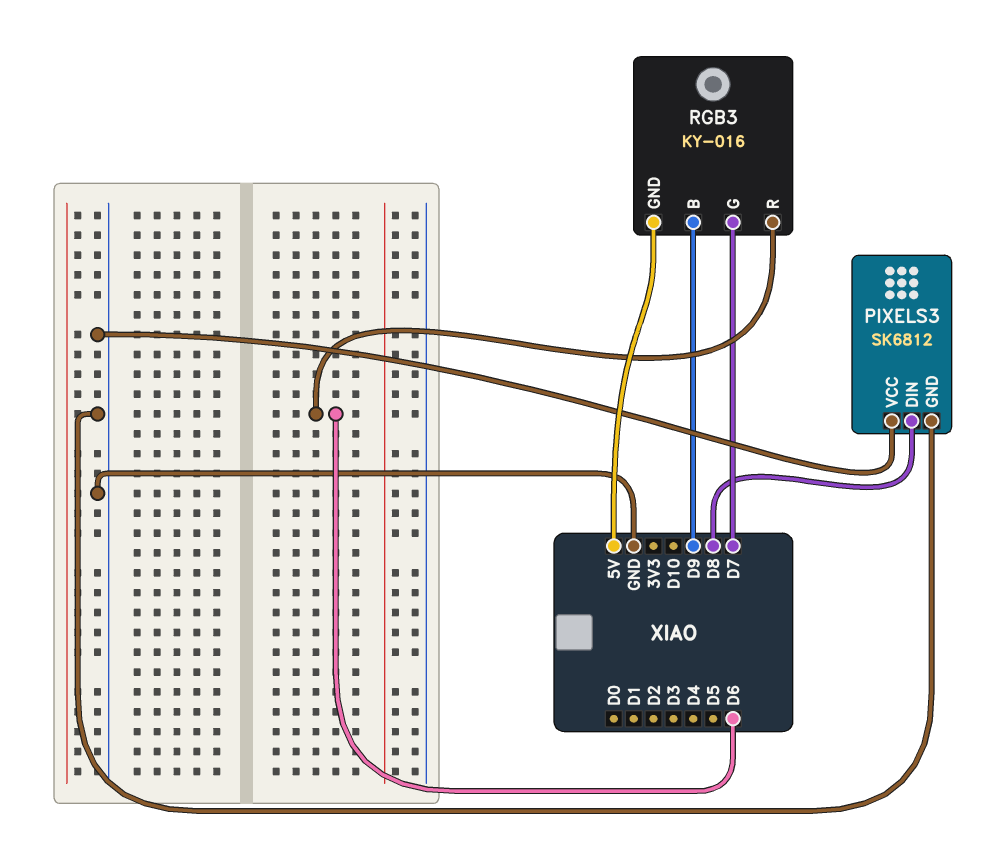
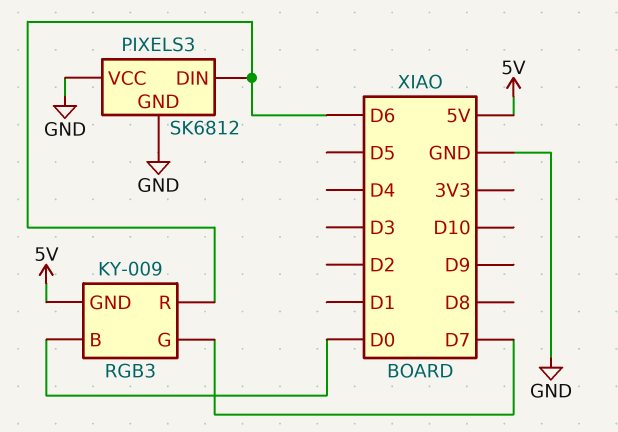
PIXELS3 pin DIN: D8 -> D6
RGB3: KY-016 -> KY-009
RGB3 pin B: D9 -> D0

